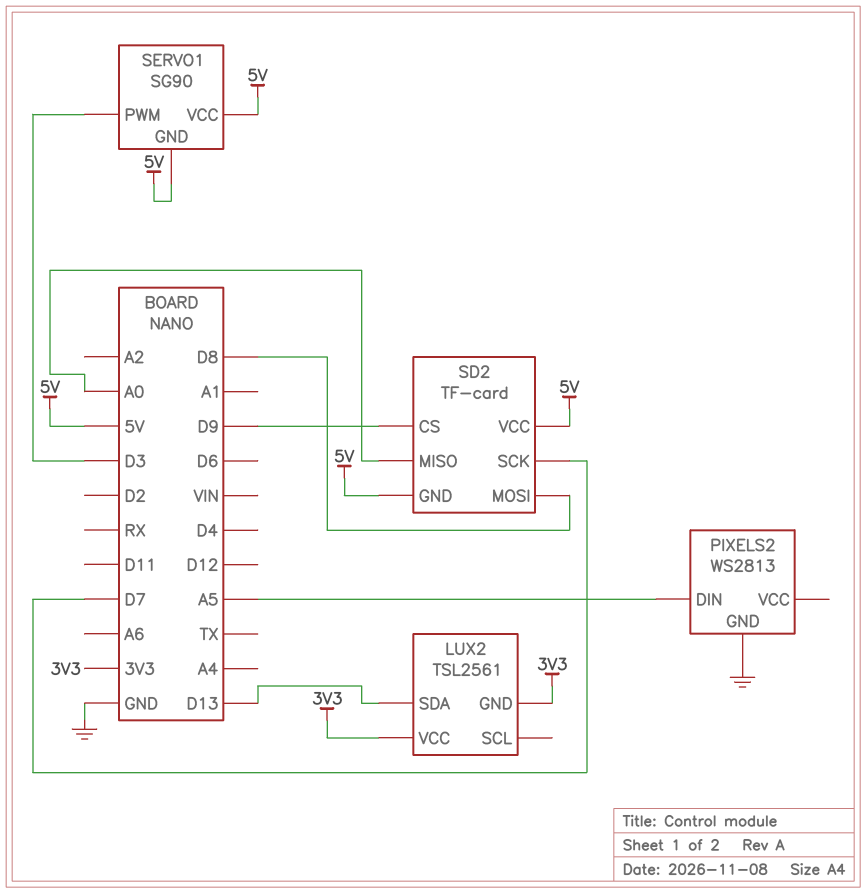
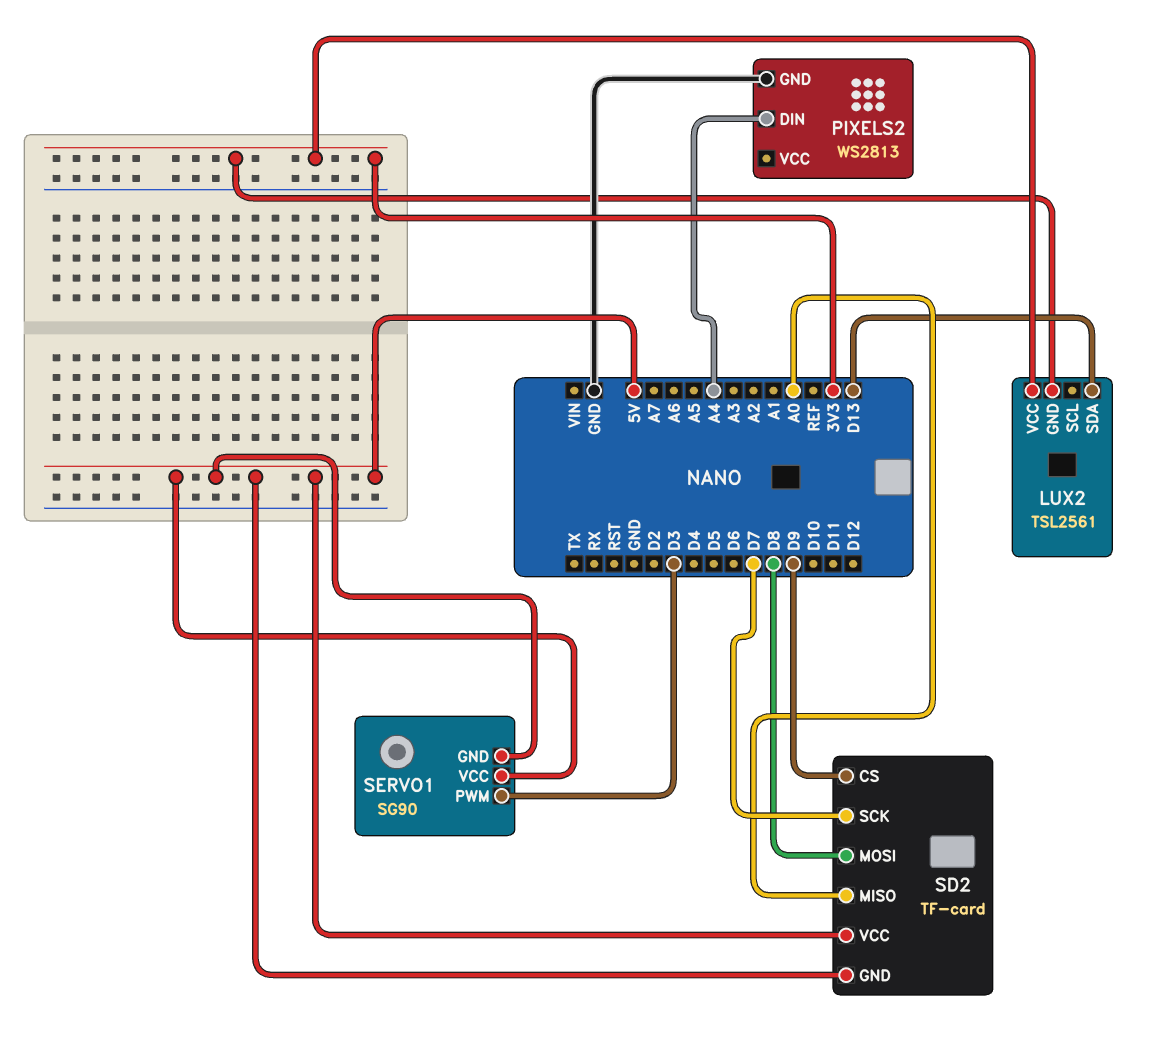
PIXELS2 pin DIN: A5 -> A4

